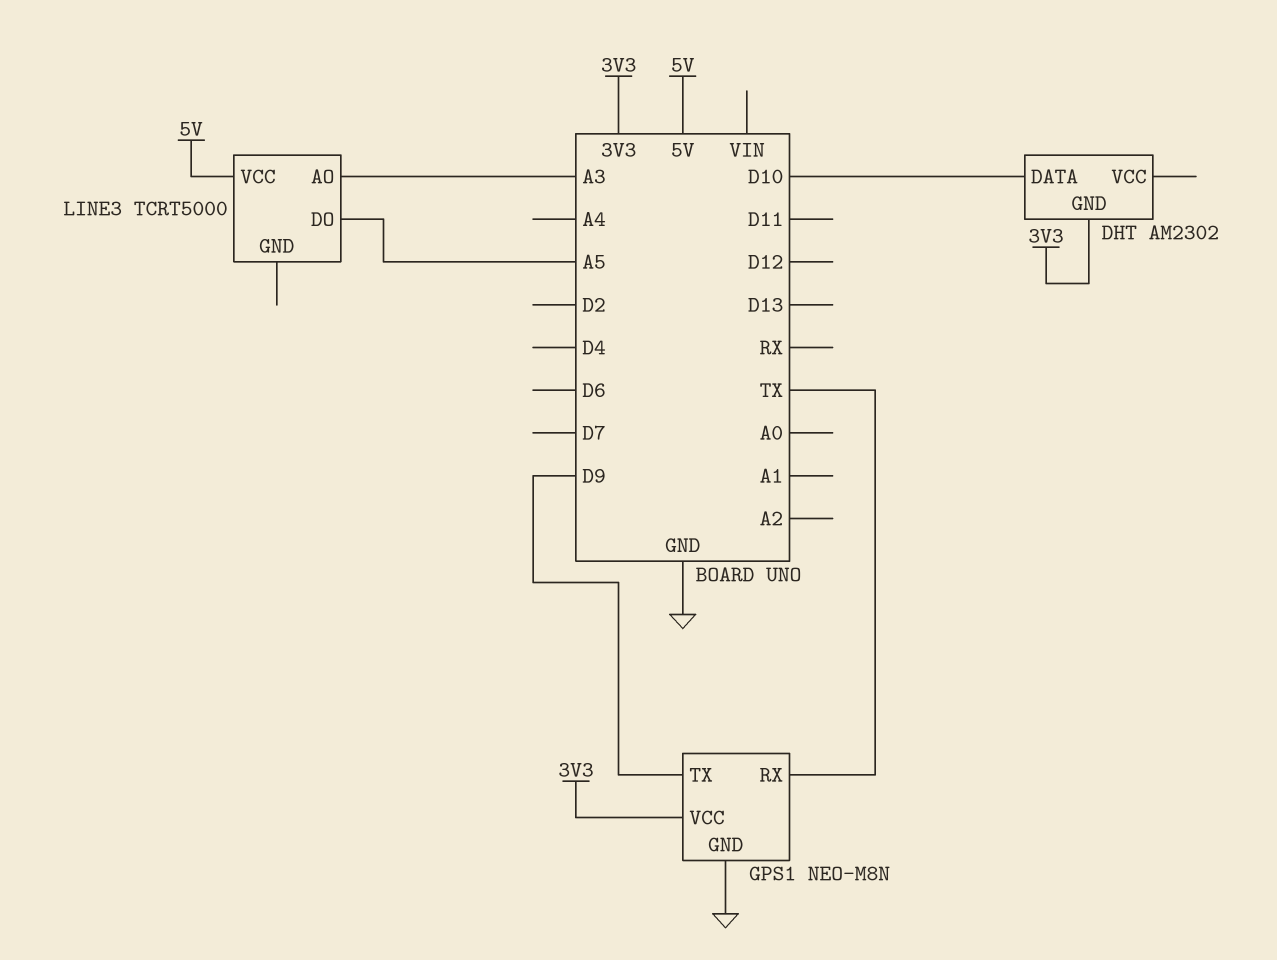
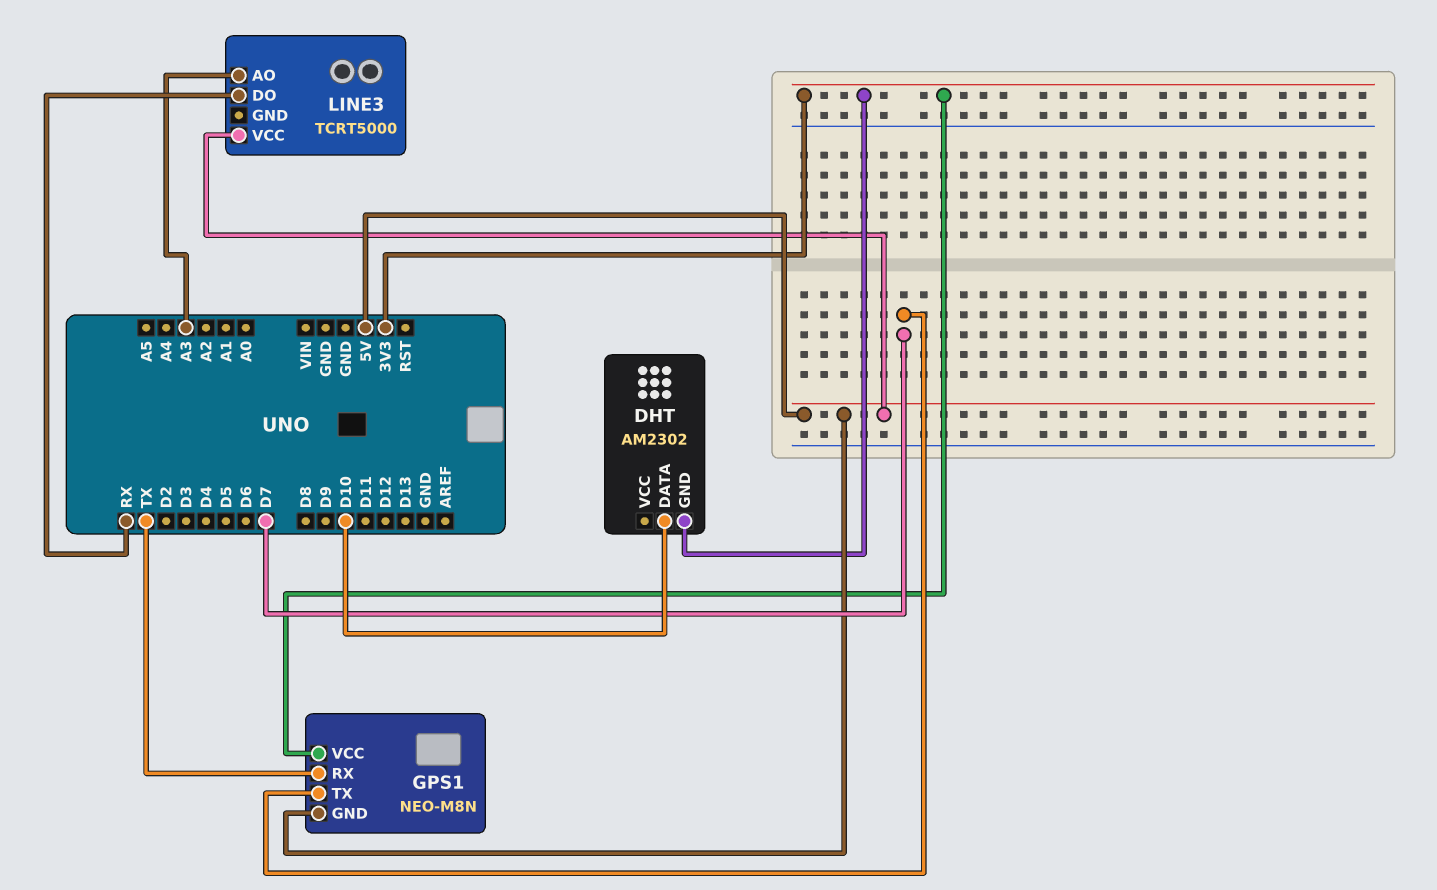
GPS1 pin GND: GND -> 5V
GPS1 pin TX: D9 -> D7
LINE3 pin DO: A5 -> RX

